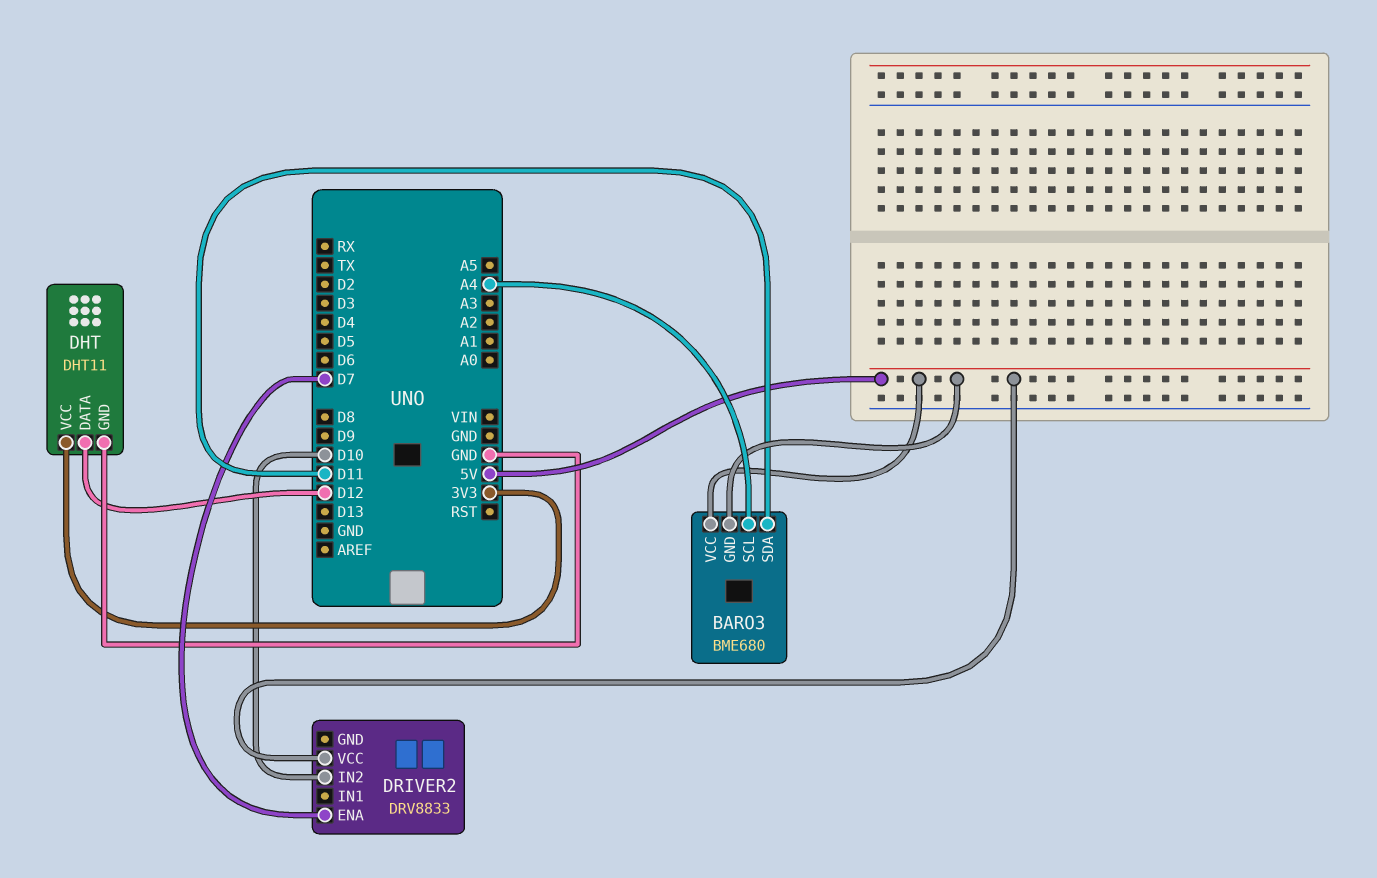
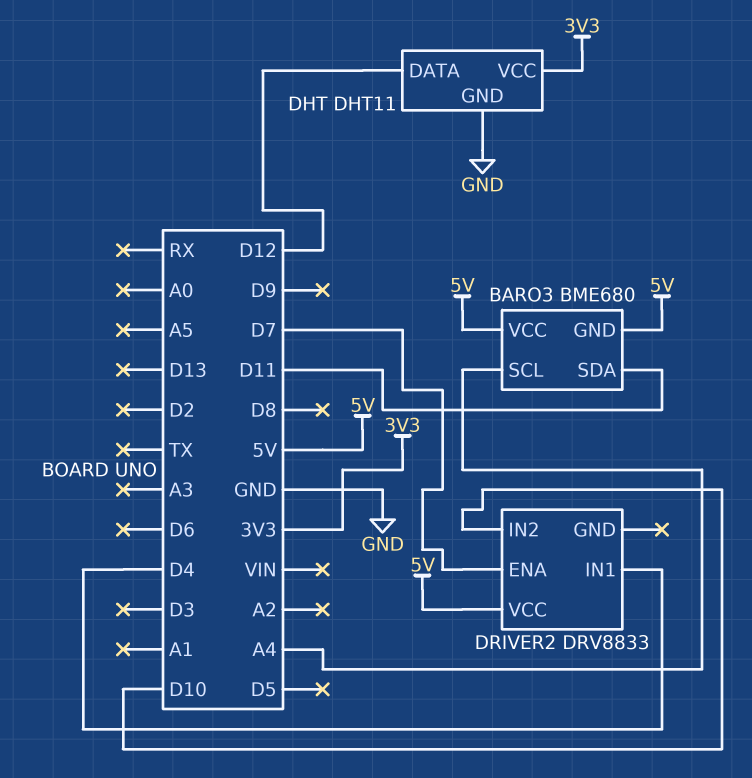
DRIVER2 pin IN1: none -> D4

